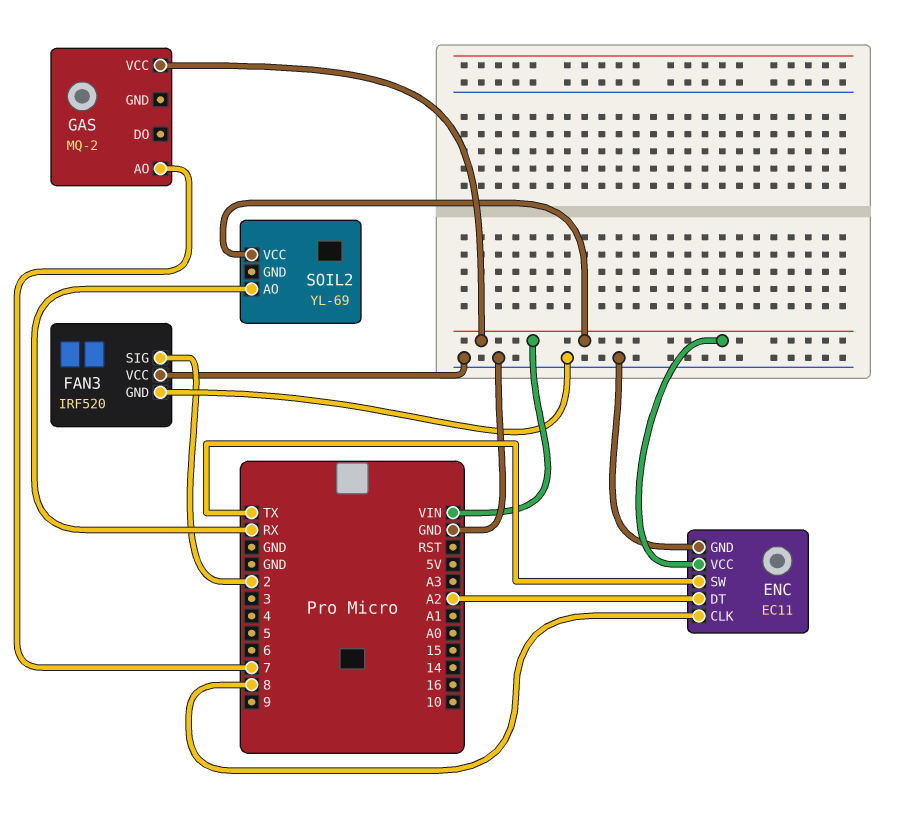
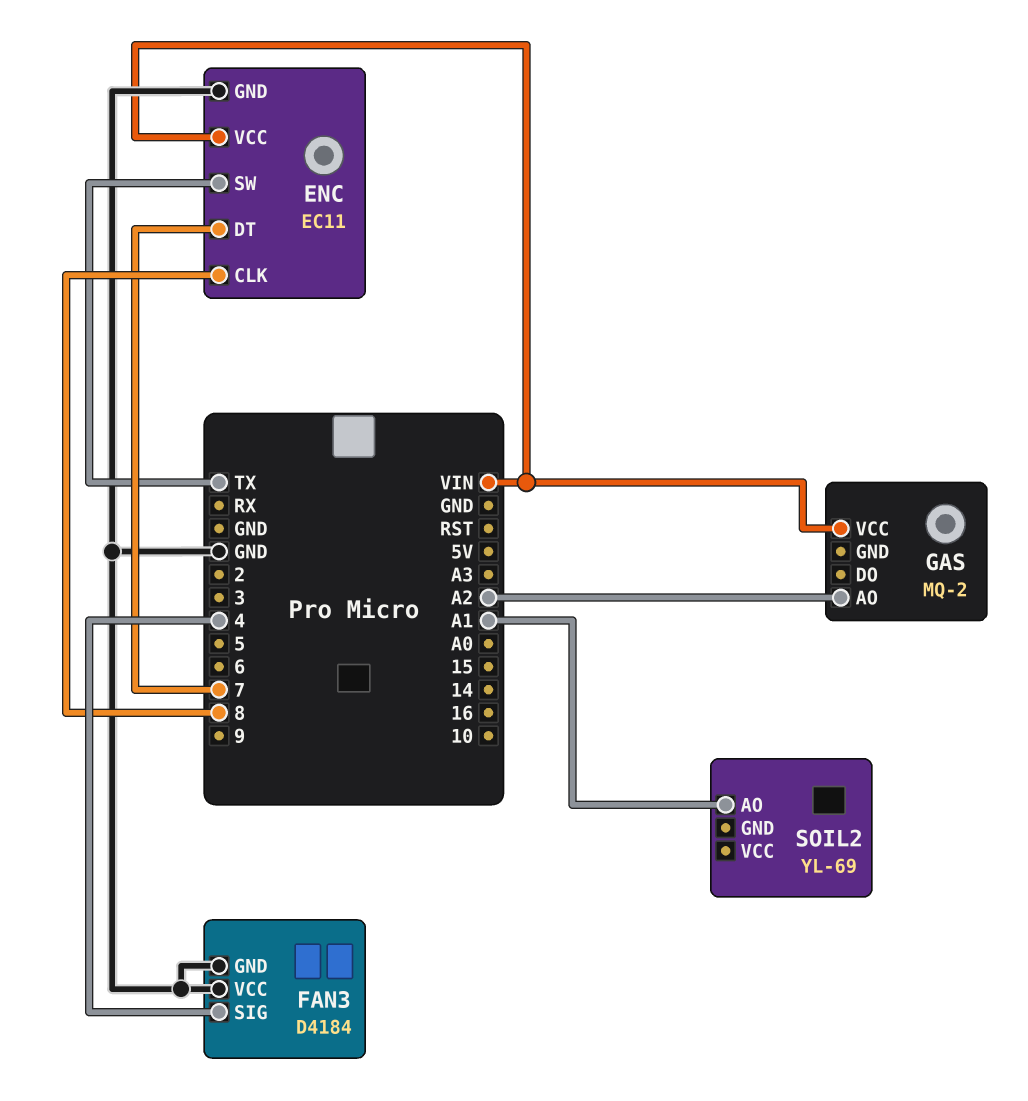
ENC pin DT: A2 -> 7
FAN3: IRF520 -> D4184
FAN3 pin SIG: 2 -> 4
GAS pin AO: 7 -> A2
SOIL2 pin AO: RX -> A1
SOIL2 pin VCC: VIN -> none

